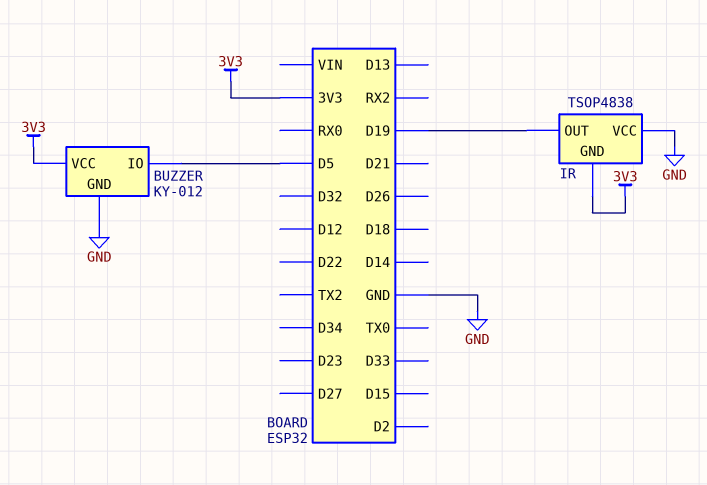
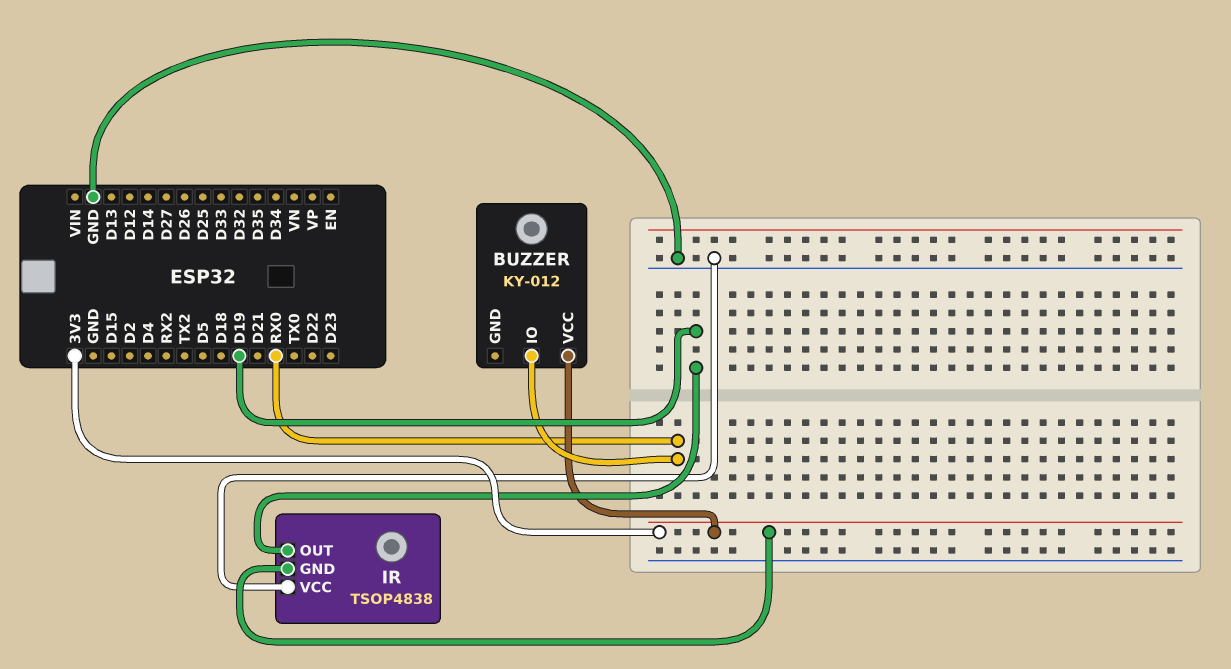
BUZZER pin GND: GND -> none
BUZZER pin IO: D5 -> RX0

